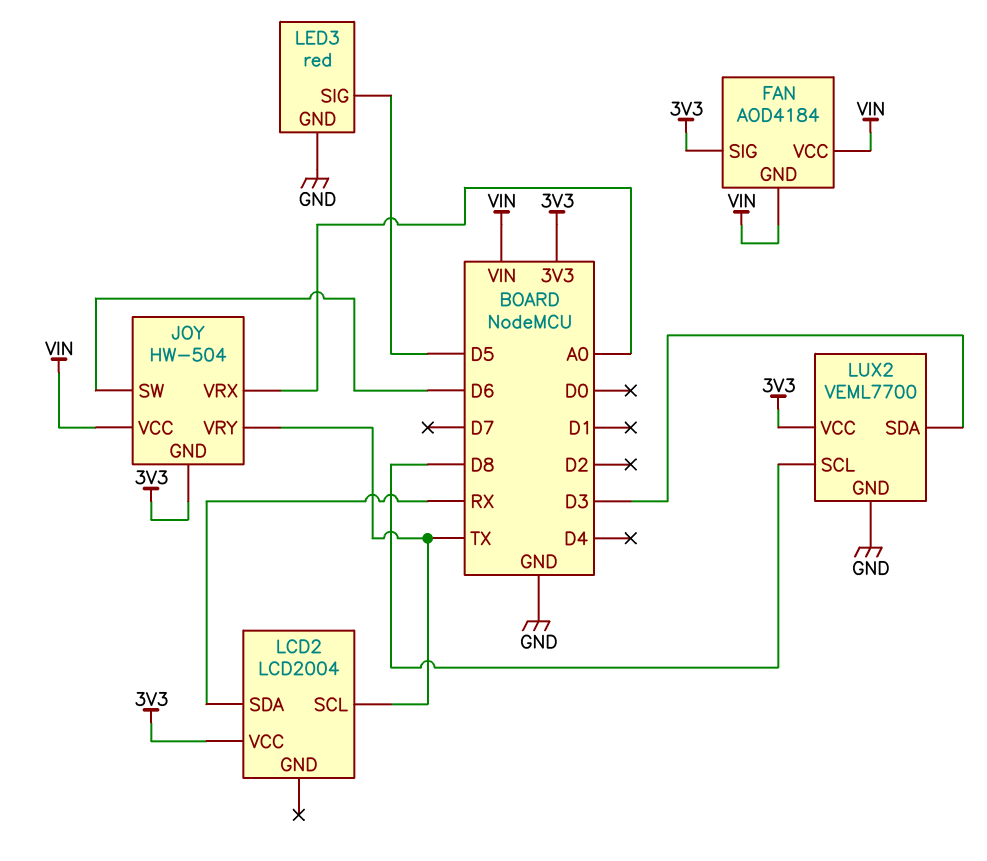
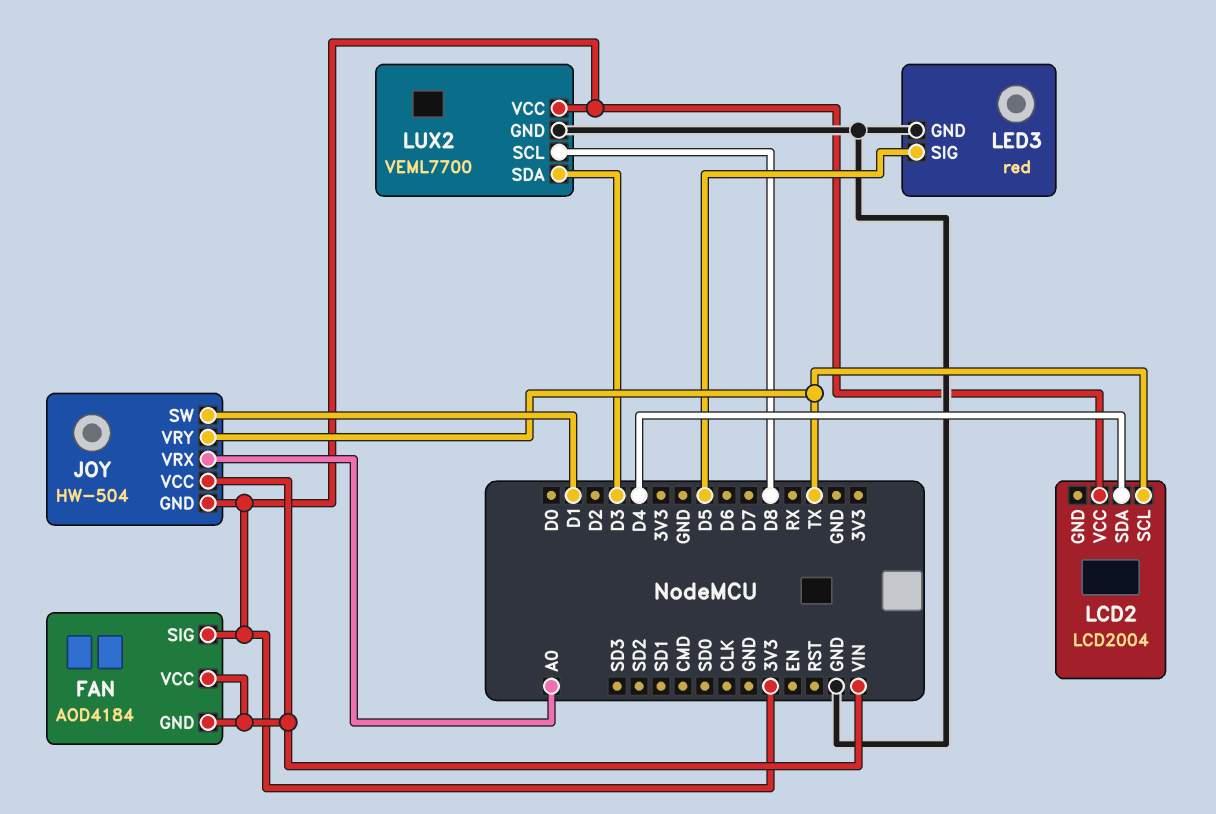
JOY pin SW: D6 -> D1
LCD2 pin SDA: RX -> D4

